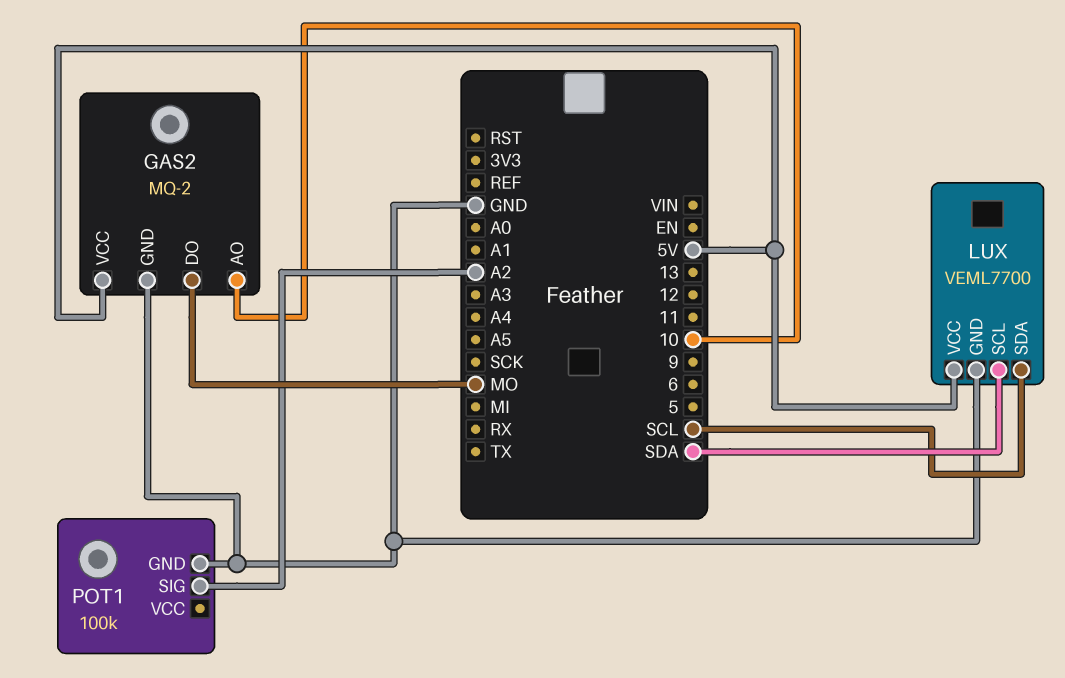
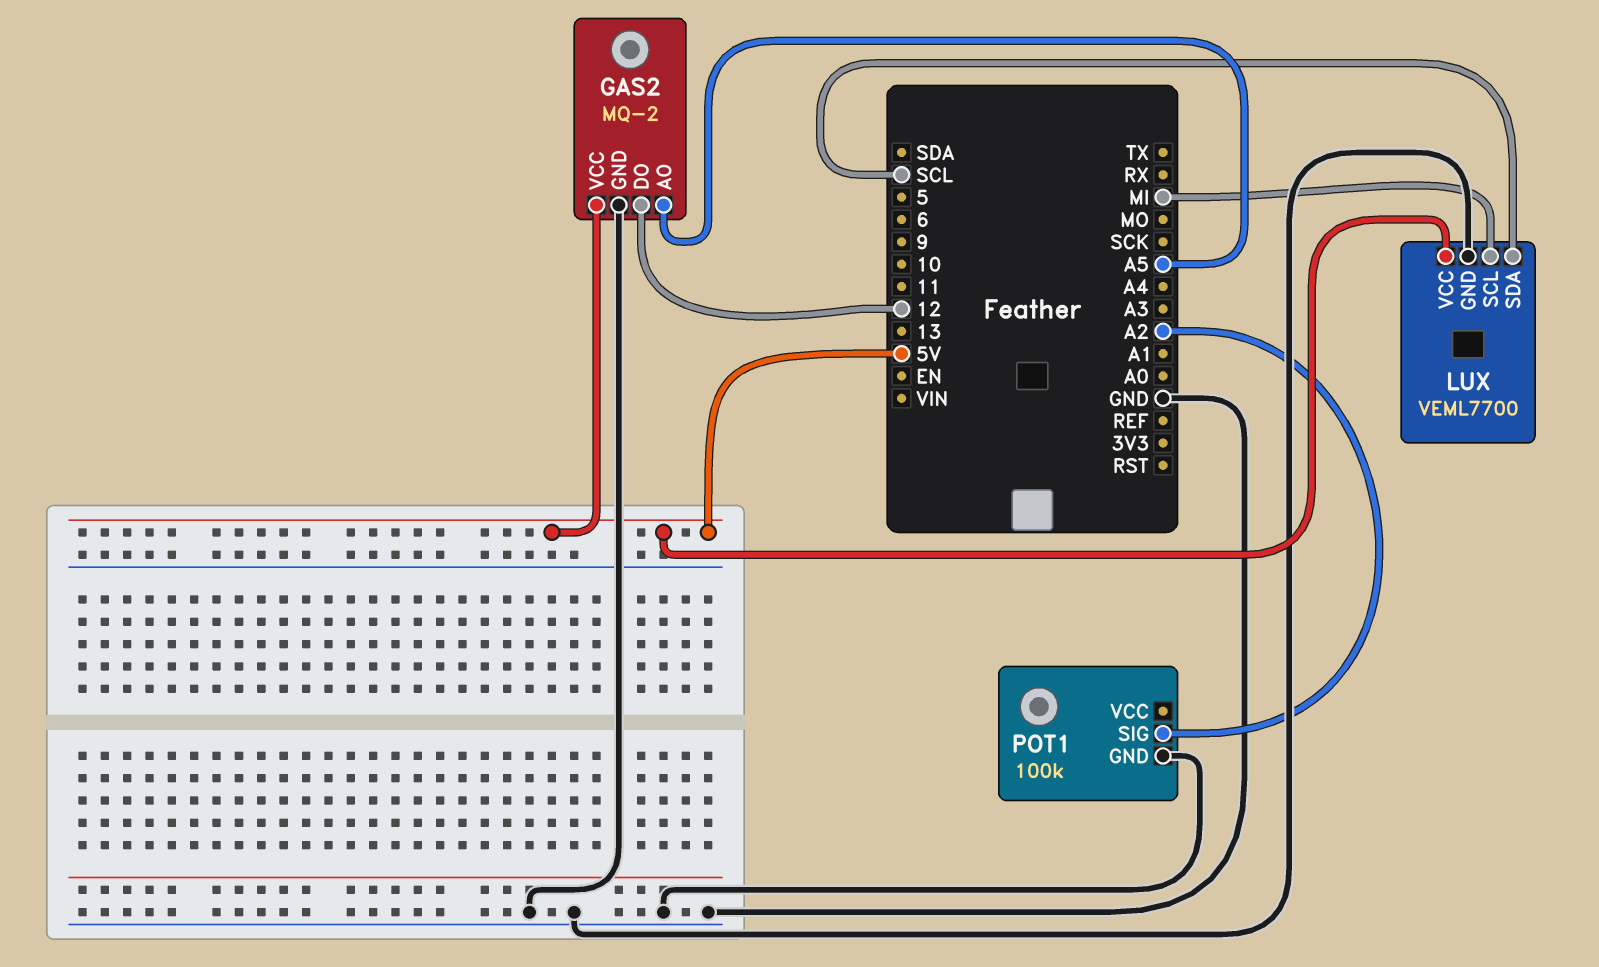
GAS2 pin AO: 10 -> A5
GAS2 pin DO: MO -> 12
LUX pin SCL: SDA -> MI

